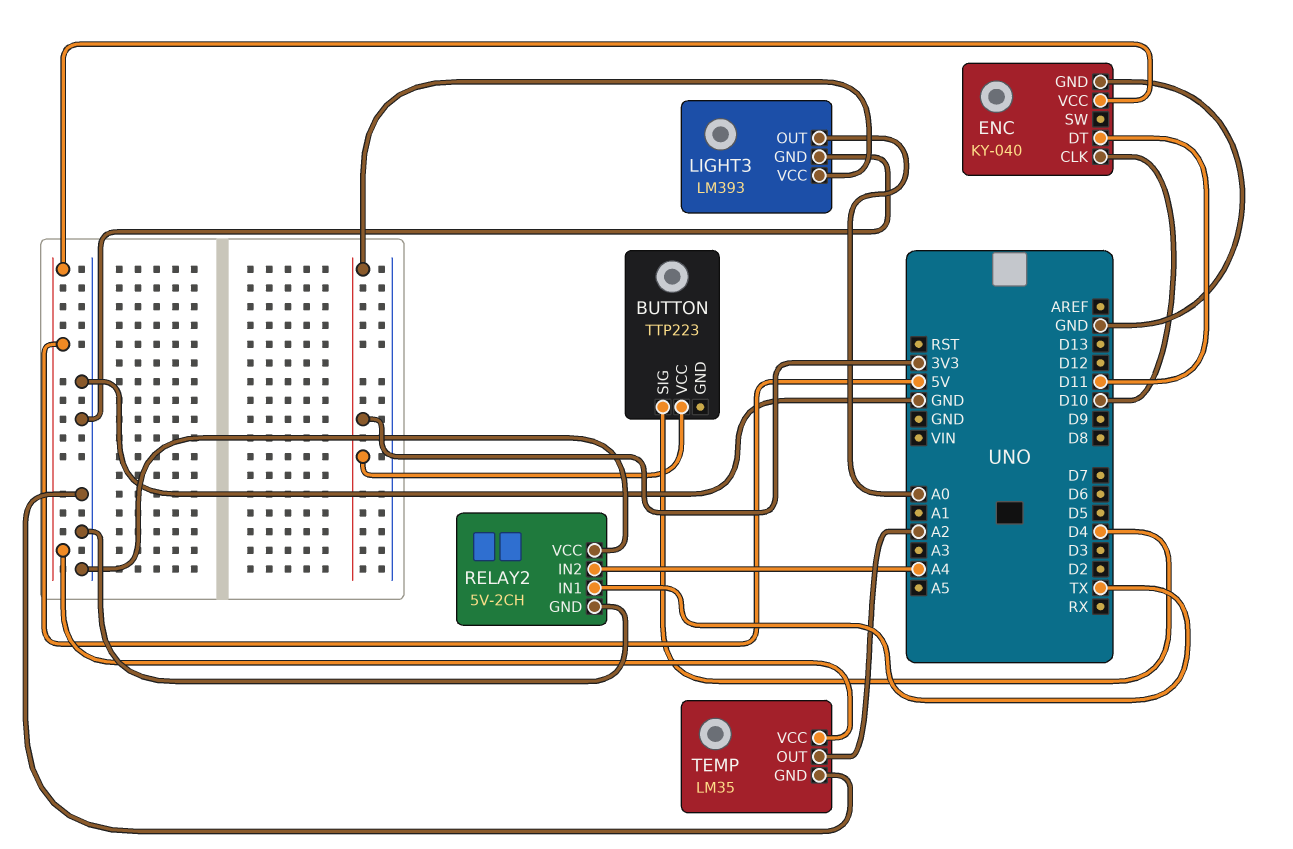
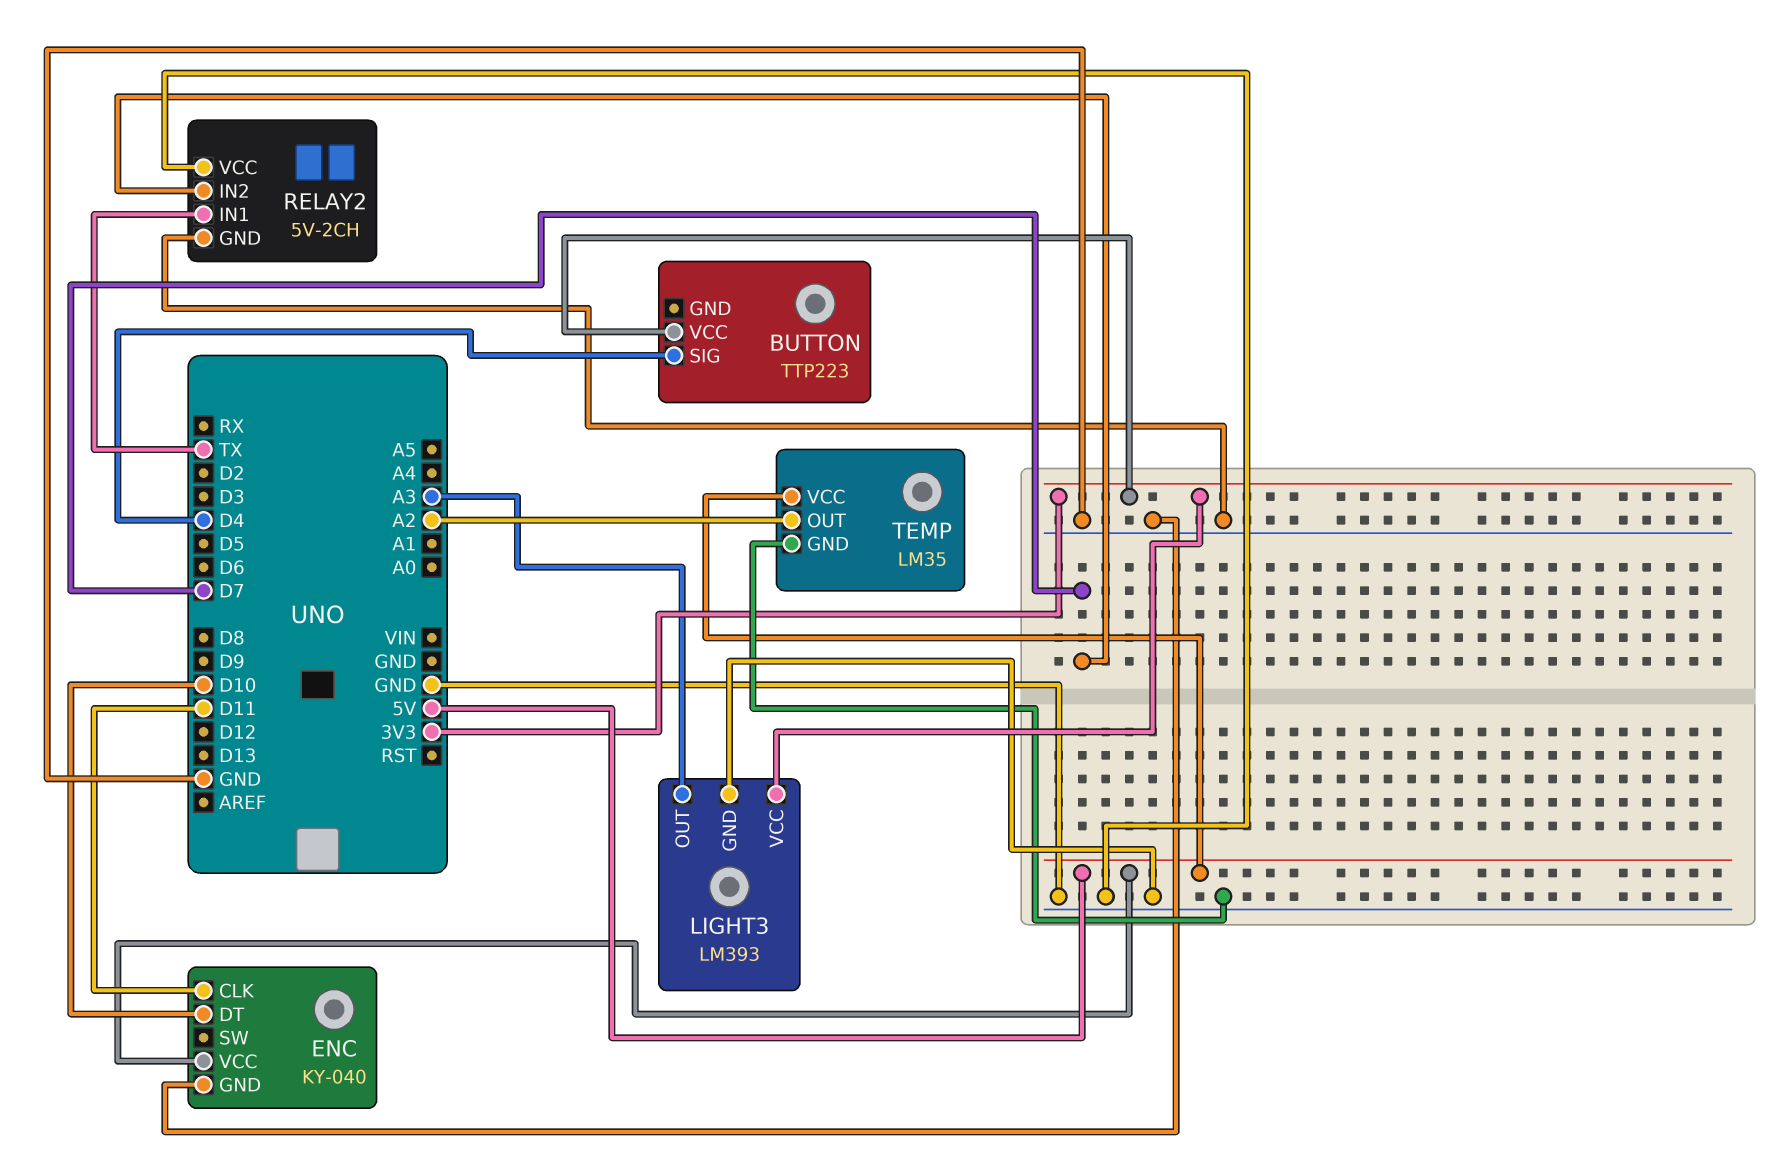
ENC pin CLK: D10 -> D11
ENC pin DT: D11 -> D10
LIGHT3 pin OUT: A0 -> A3
RELAY2 pin IN2: A4 -> D7

